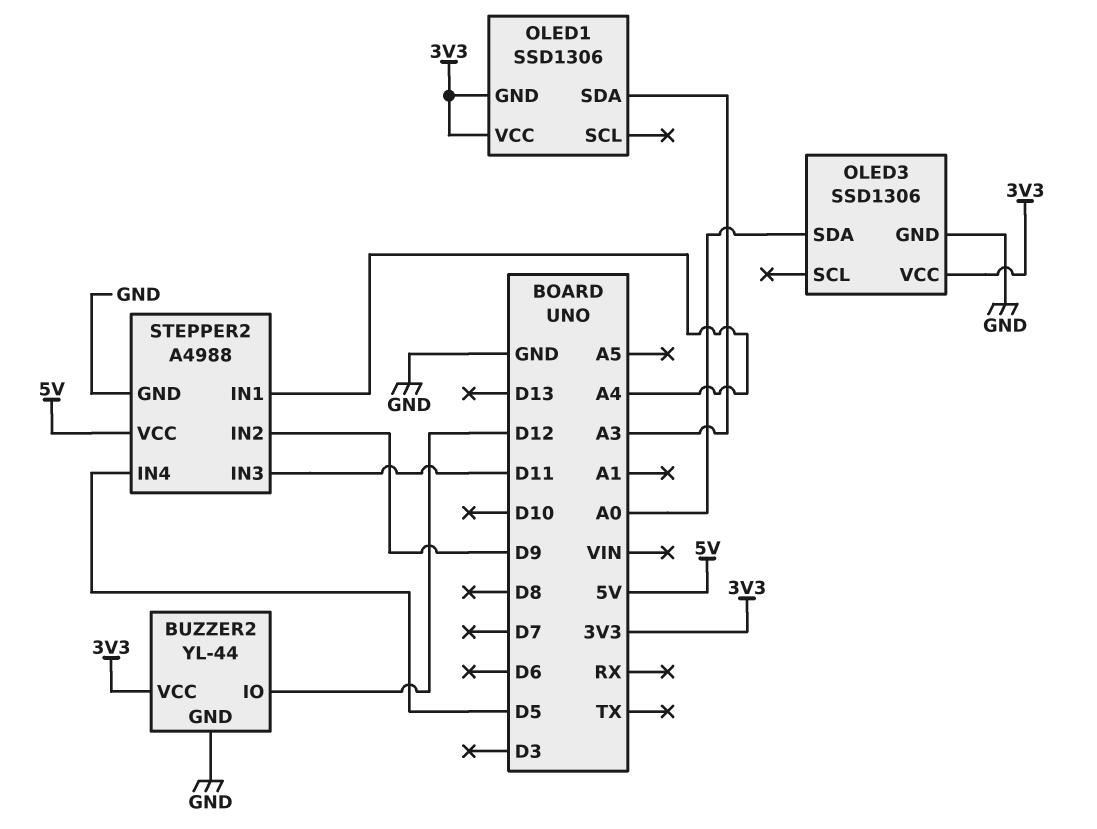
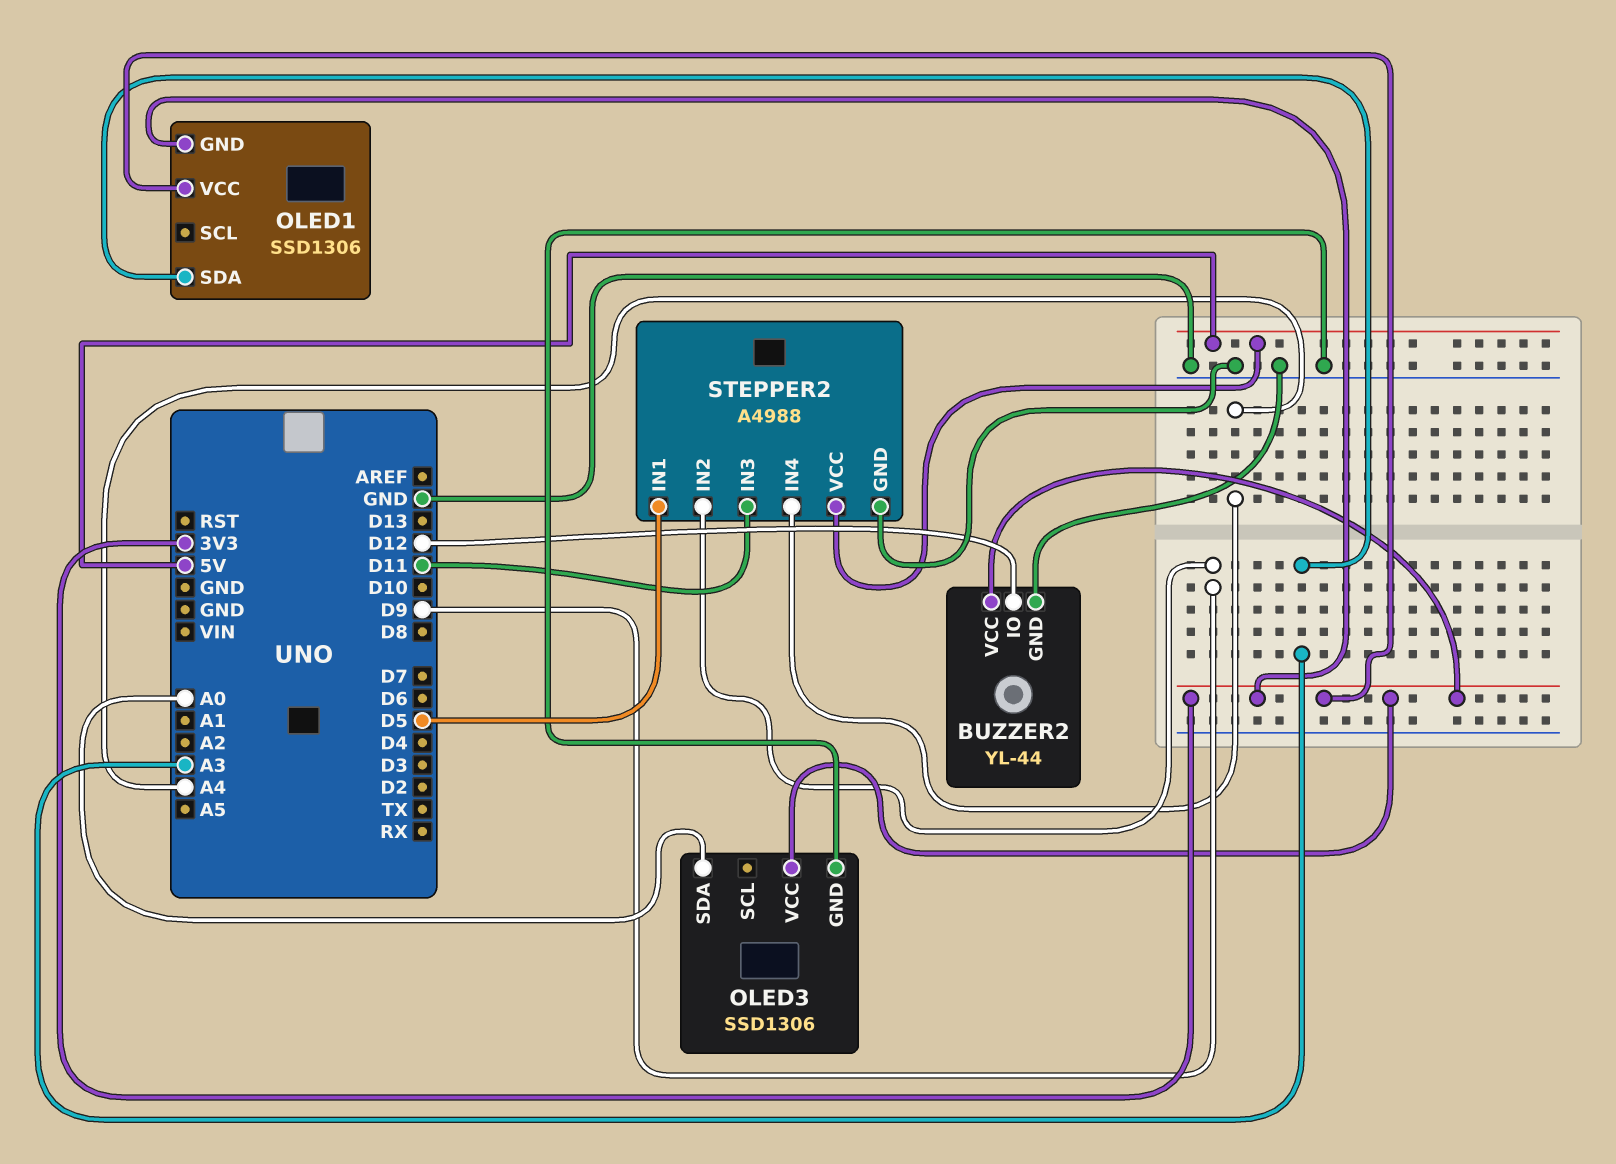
STEPPER2 pin IN1: A4 -> D5
STEPPER2 pin IN4: D5 -> A4

